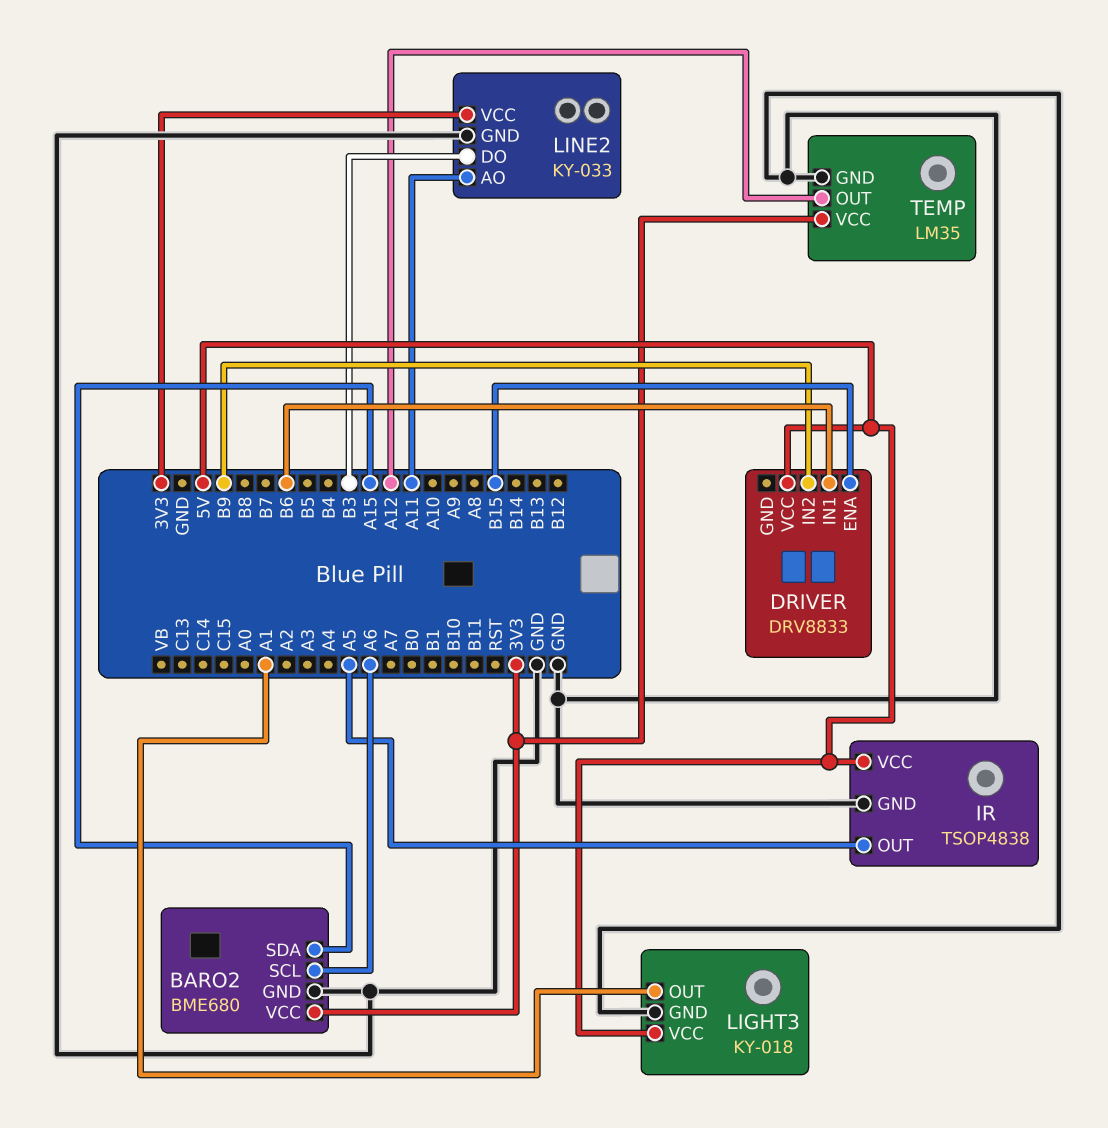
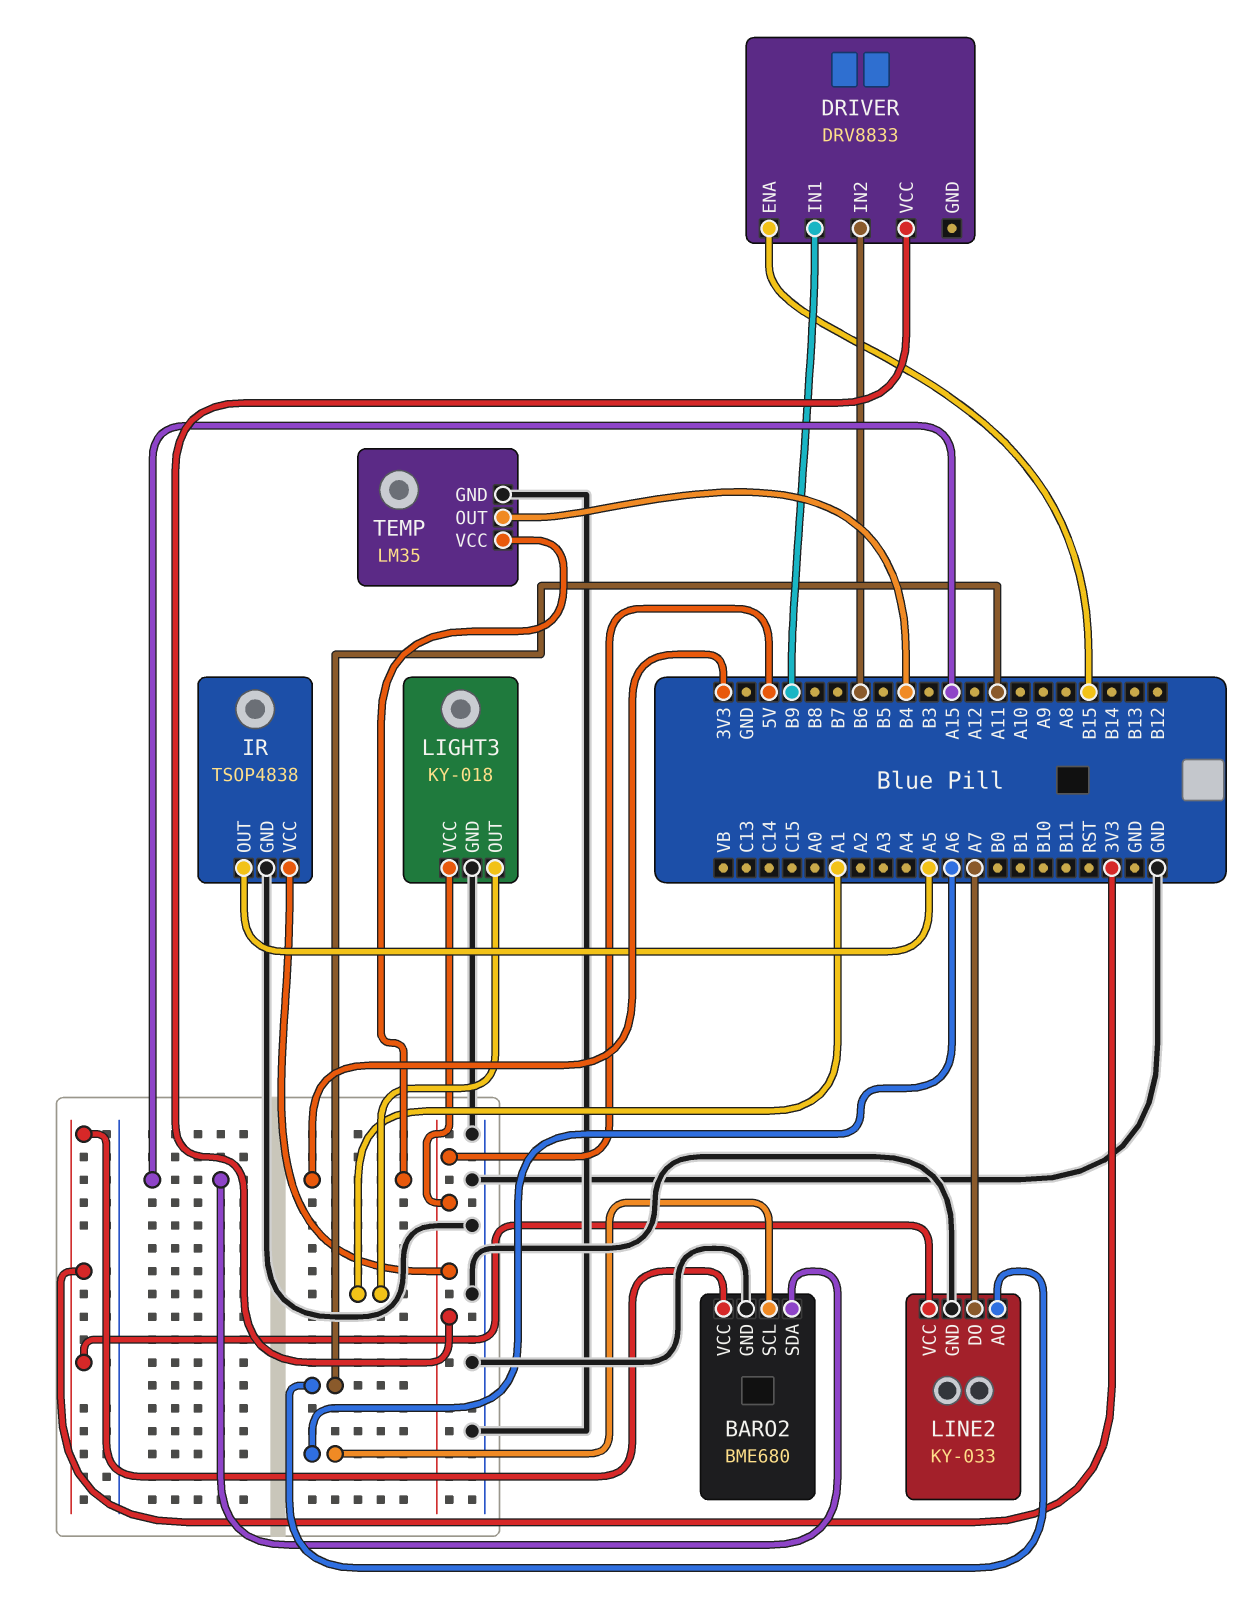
DRIVER pin IN1: B6 -> B9
DRIVER pin IN2: B9 -> B6
LINE2 pin DO: B3 -> A7
TEMP pin OUT: A12 -> B4

